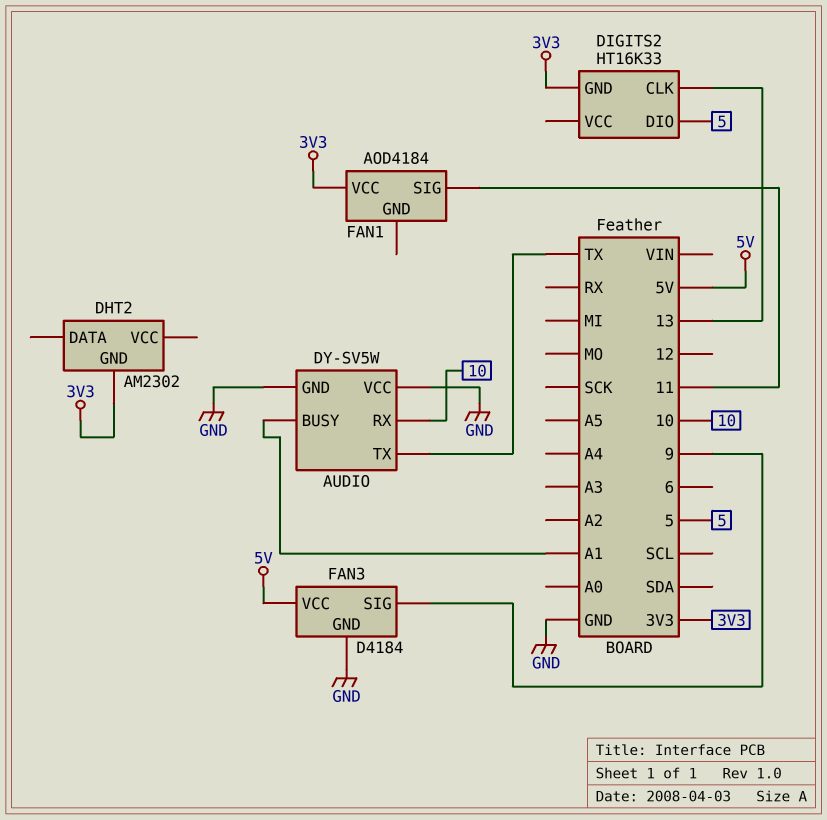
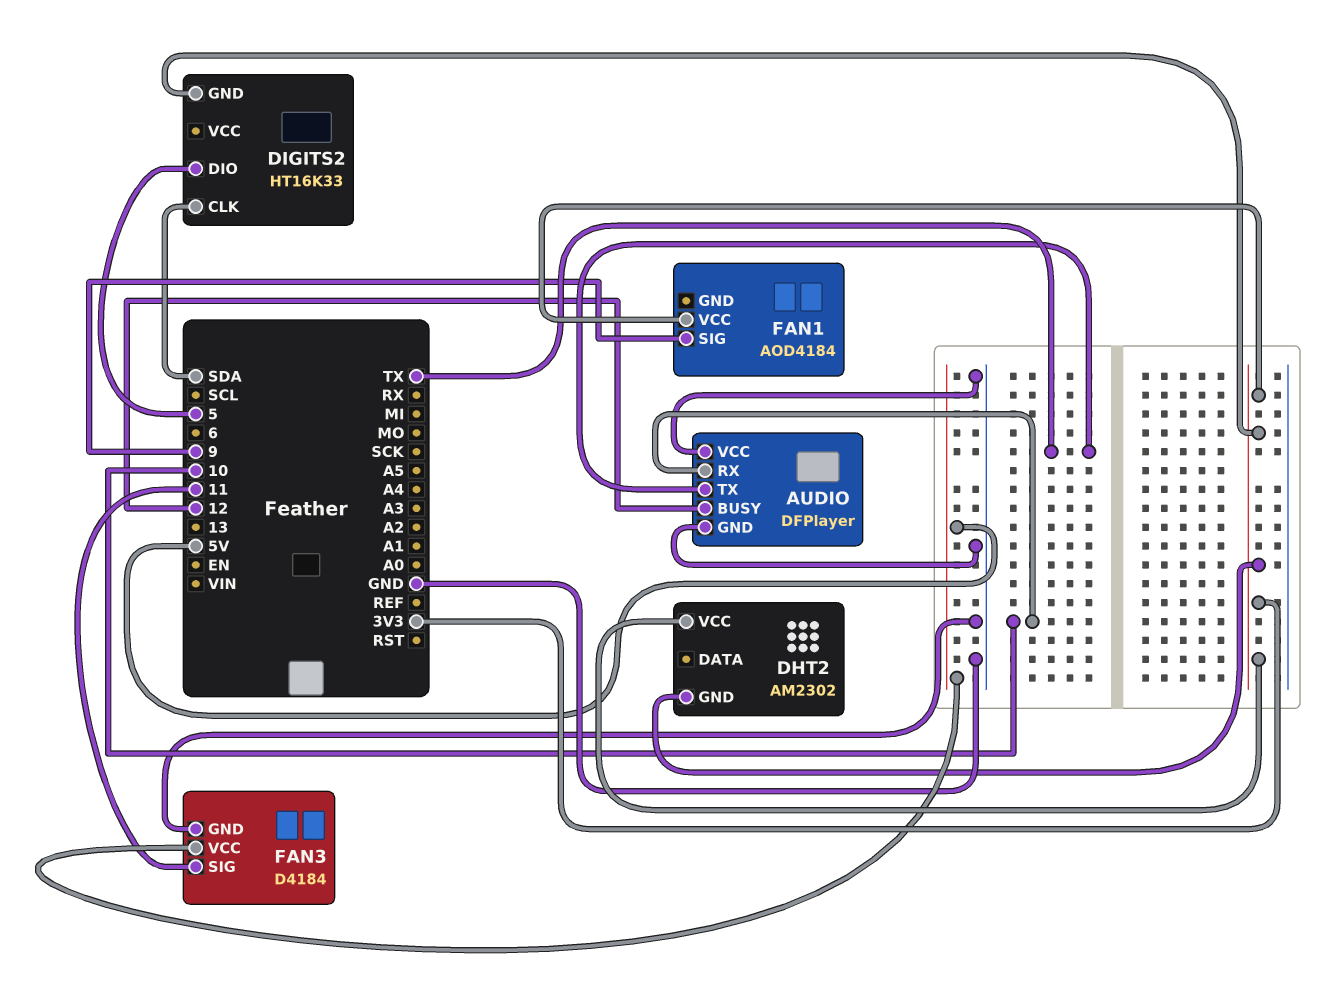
AUDIO: DY-SV5W -> DFPlayer
AUDIO pin BUSY: A1 -> 12
DHT2 pin VCC: none -> 3V3
DIGITS2 pin CLK: 13 -> SDA
FAN1 pin SIG: 11 -> 9
FAN3 pin SIG: 9 -> 11

